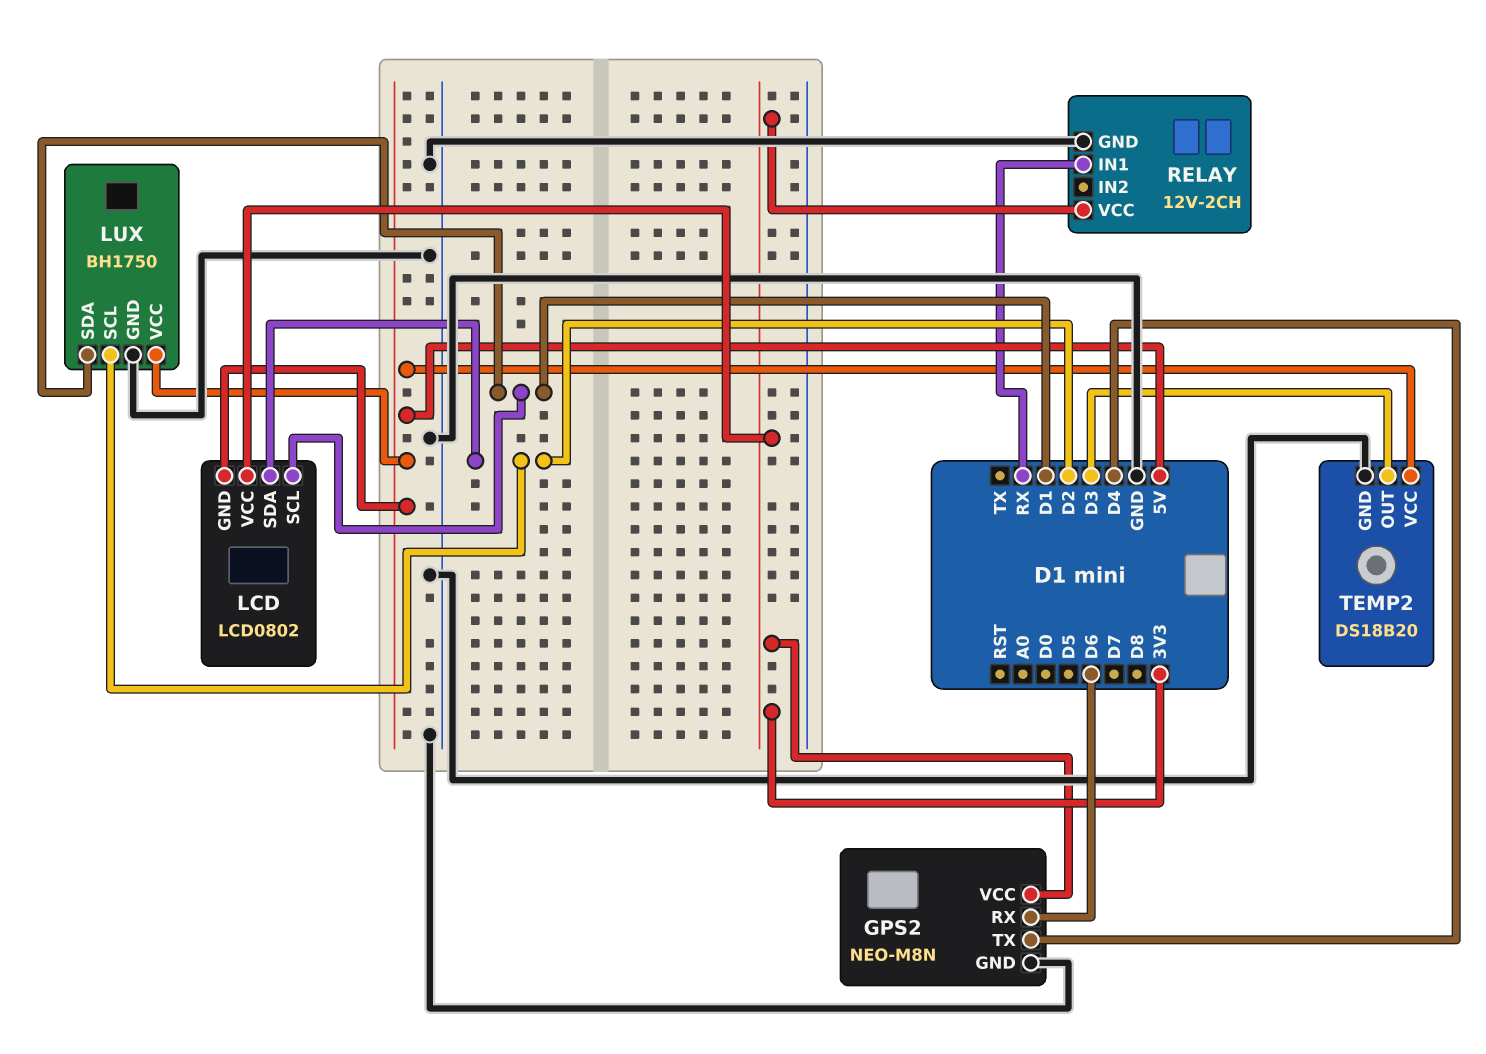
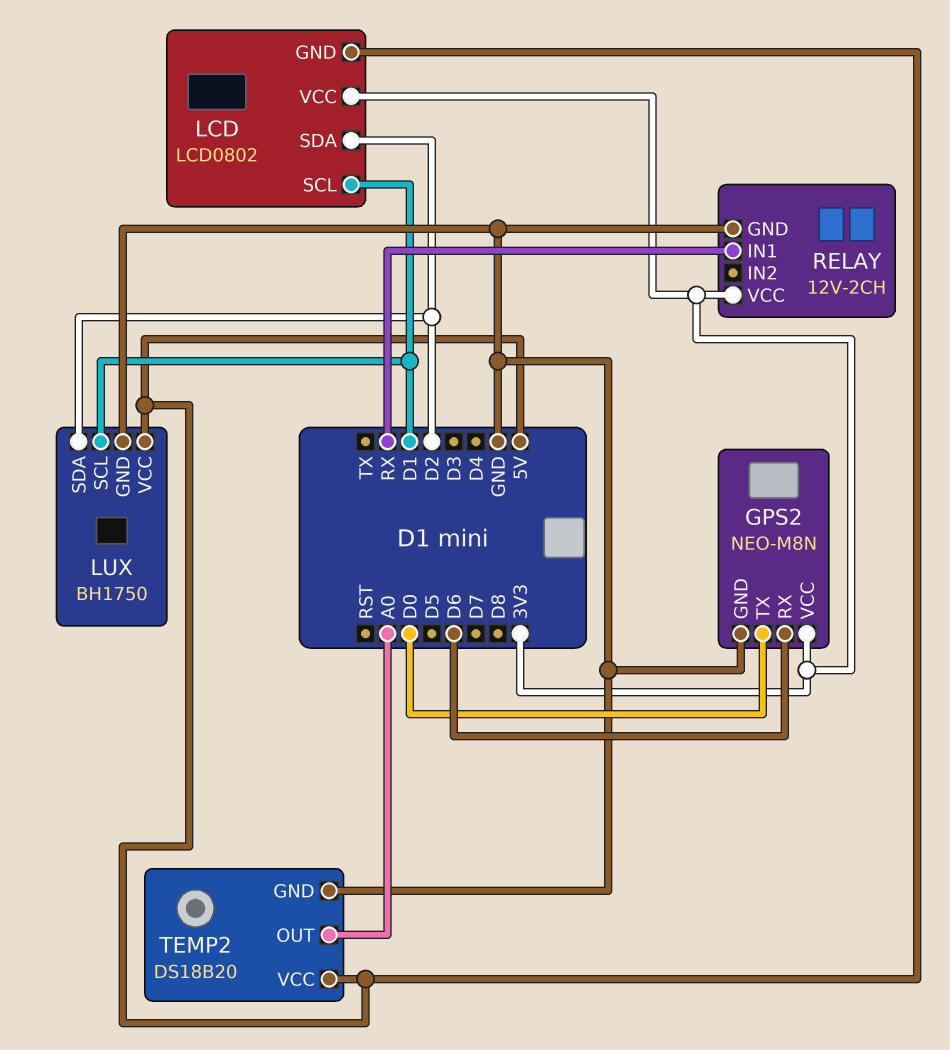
GPS2 pin TX: D4 -> D0
LUX pin SCL: D2 -> D1
LUX pin SDA: D1 -> D2
TEMP2 pin OUT: D3 -> A0

